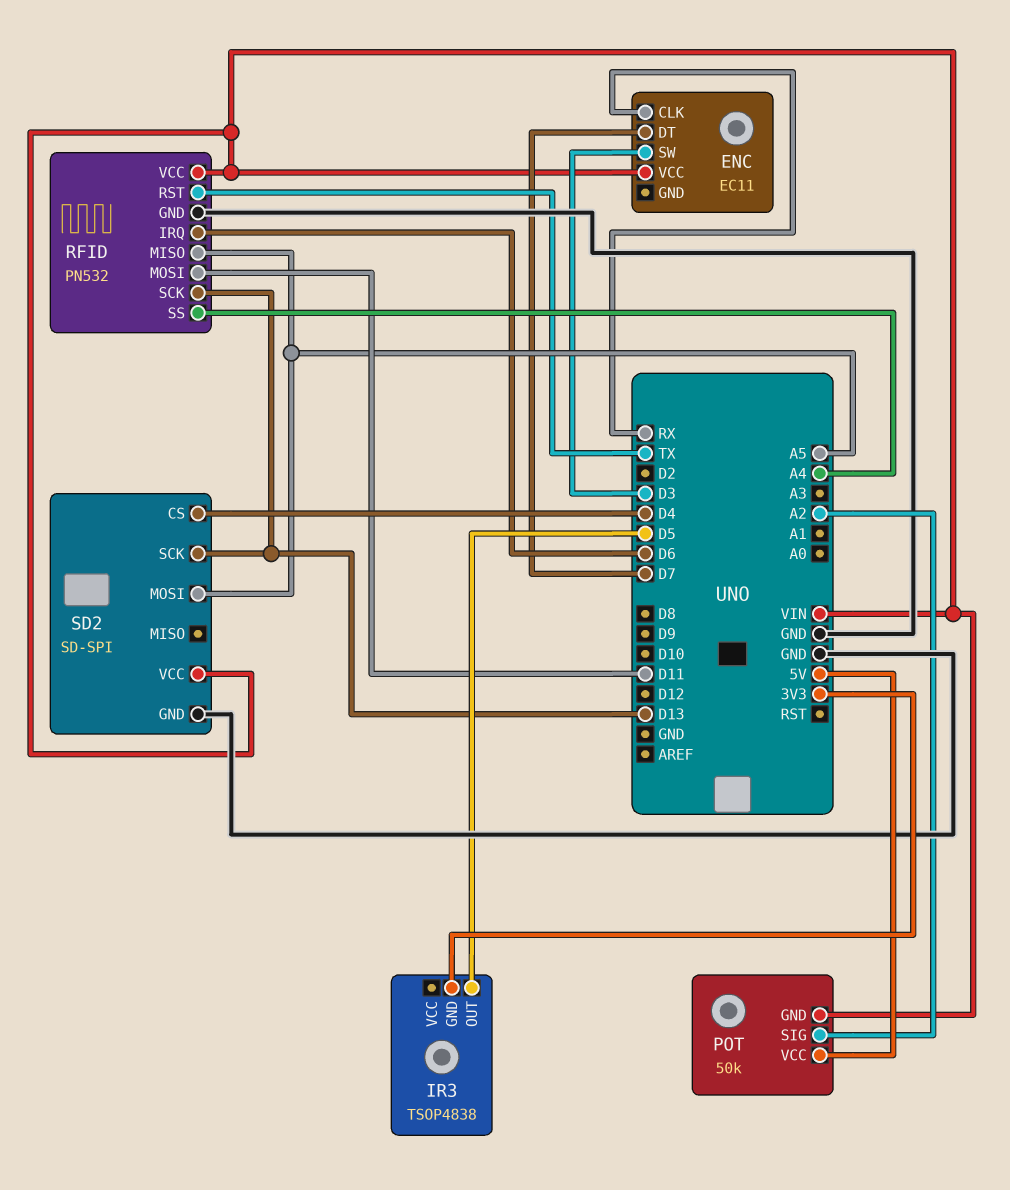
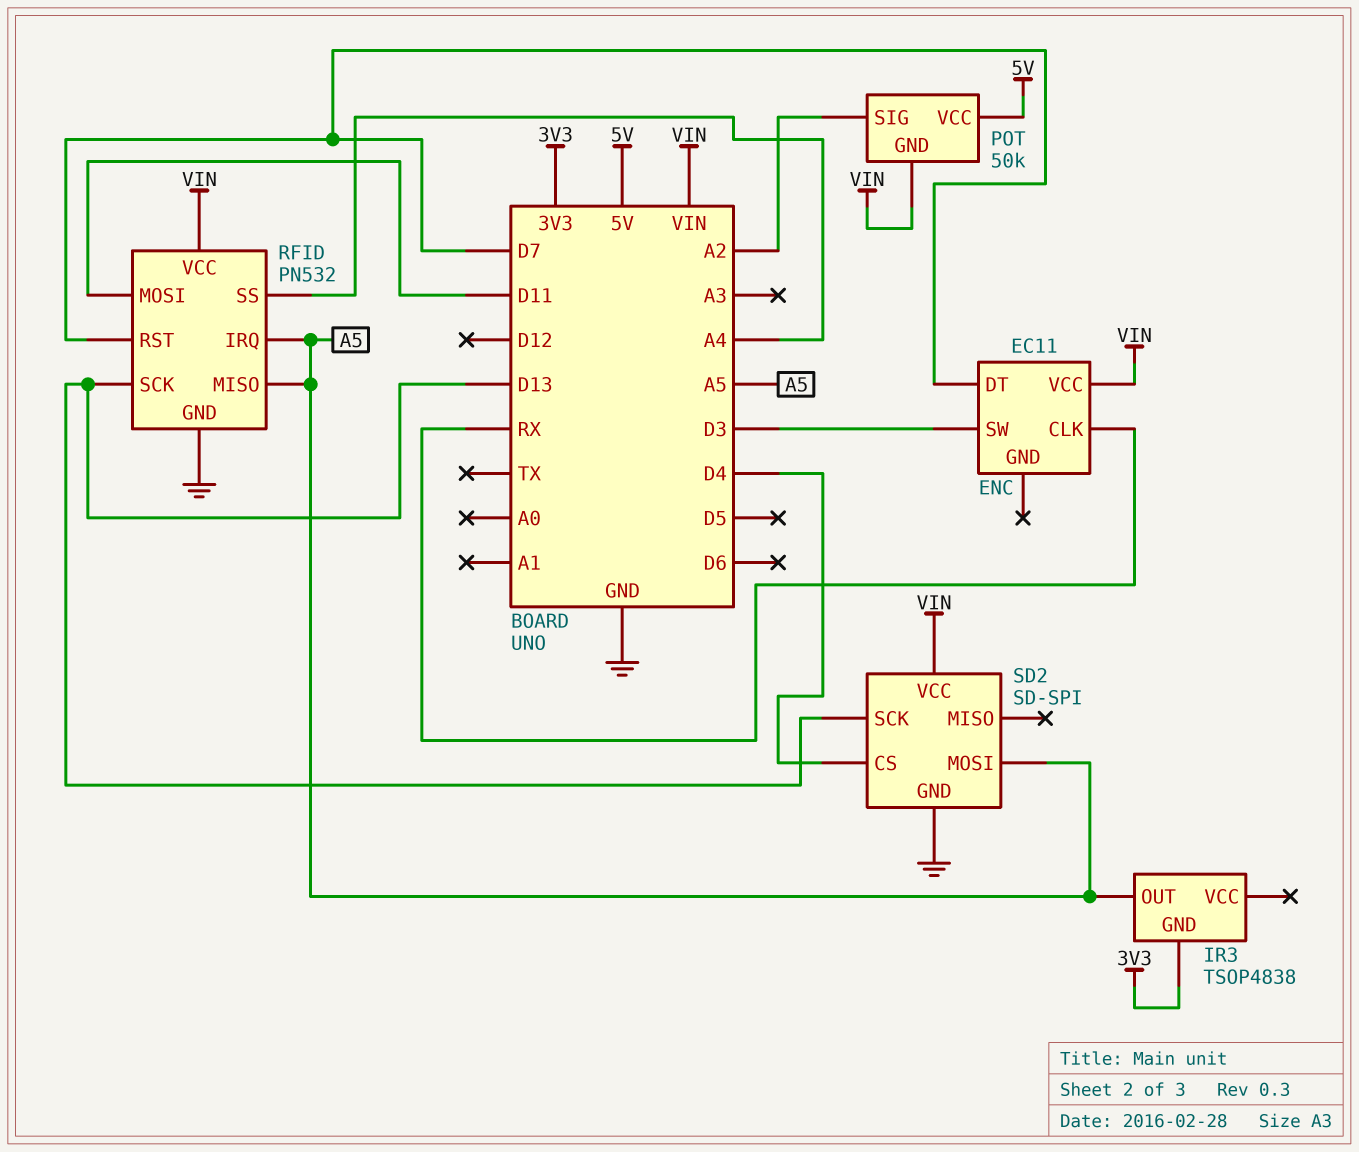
IR3 pin OUT: D5 -> A5
RFID pin IRQ: D6 -> A5
RFID pin RST: TX -> D7

